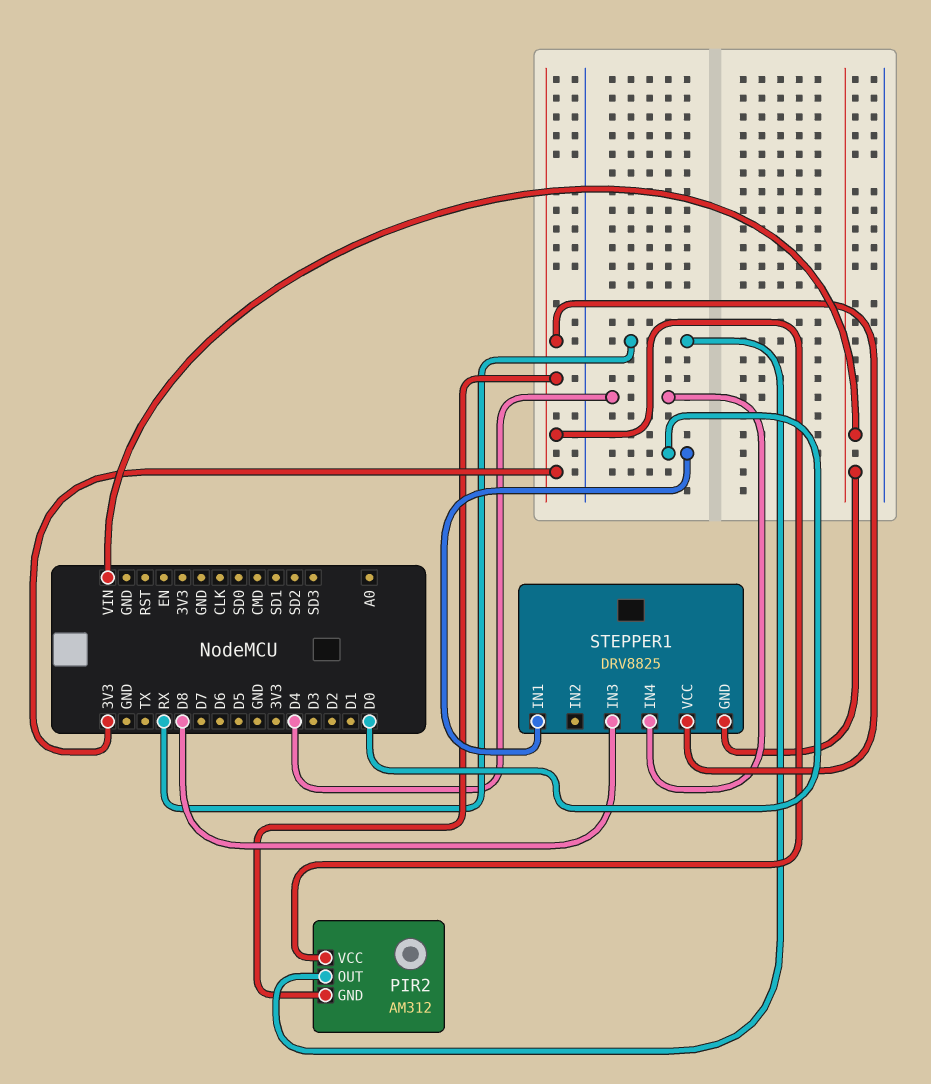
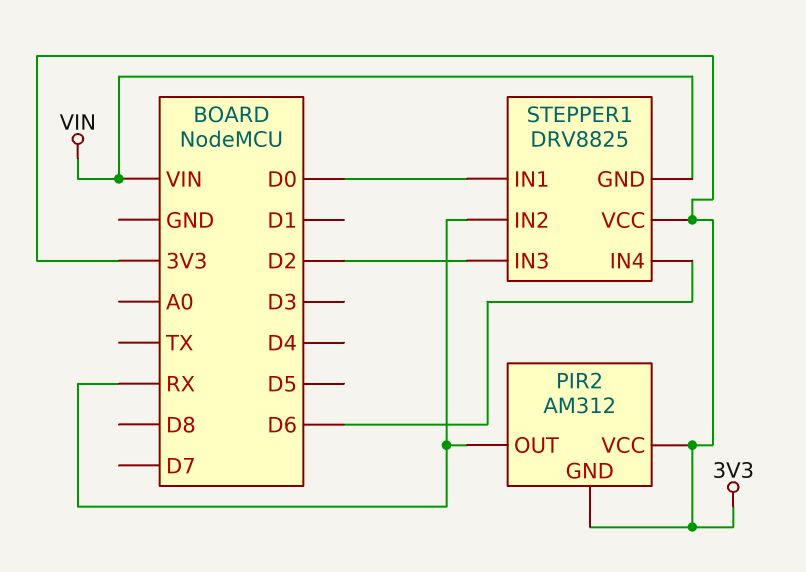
STEPPER1 pin IN2: none -> RX
STEPPER1 pin IN3: D8 -> D2
STEPPER1 pin IN4: D4 -> D6

